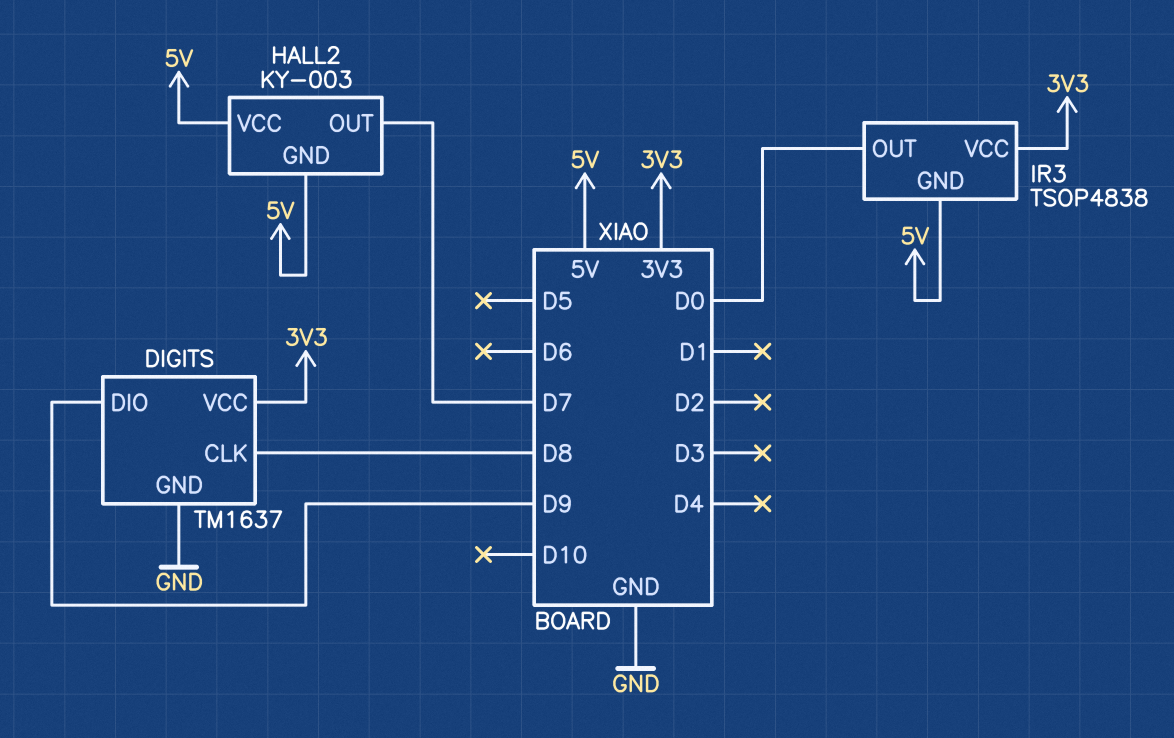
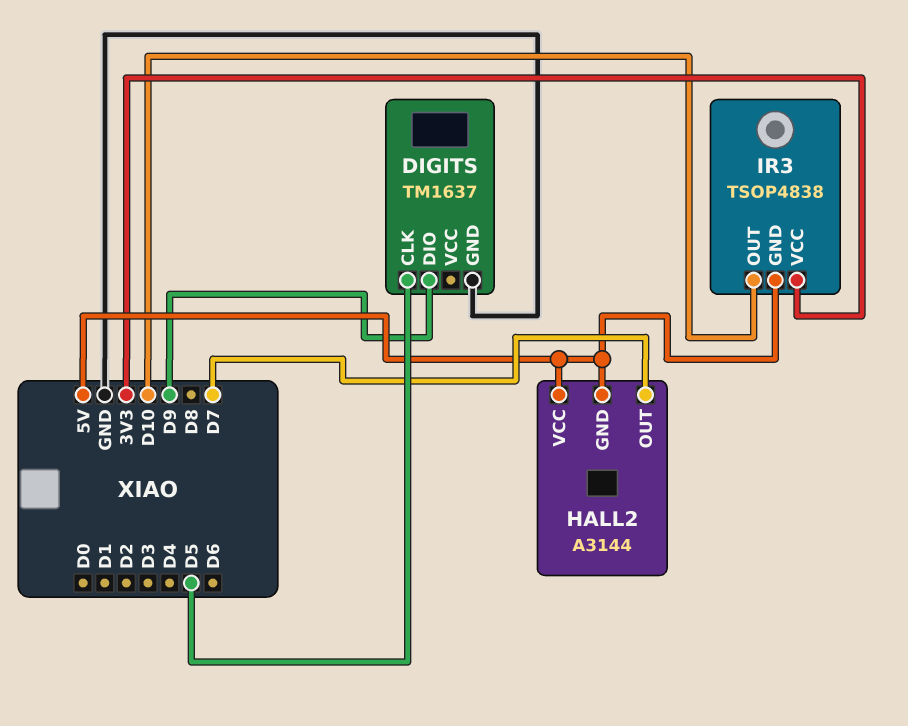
DIGITS pin CLK: D8 -> D5
DIGITS pin VCC: 3V3 -> none
HALL2: KY-003 -> A3144
IR3 pin OUT: D0 -> D10

